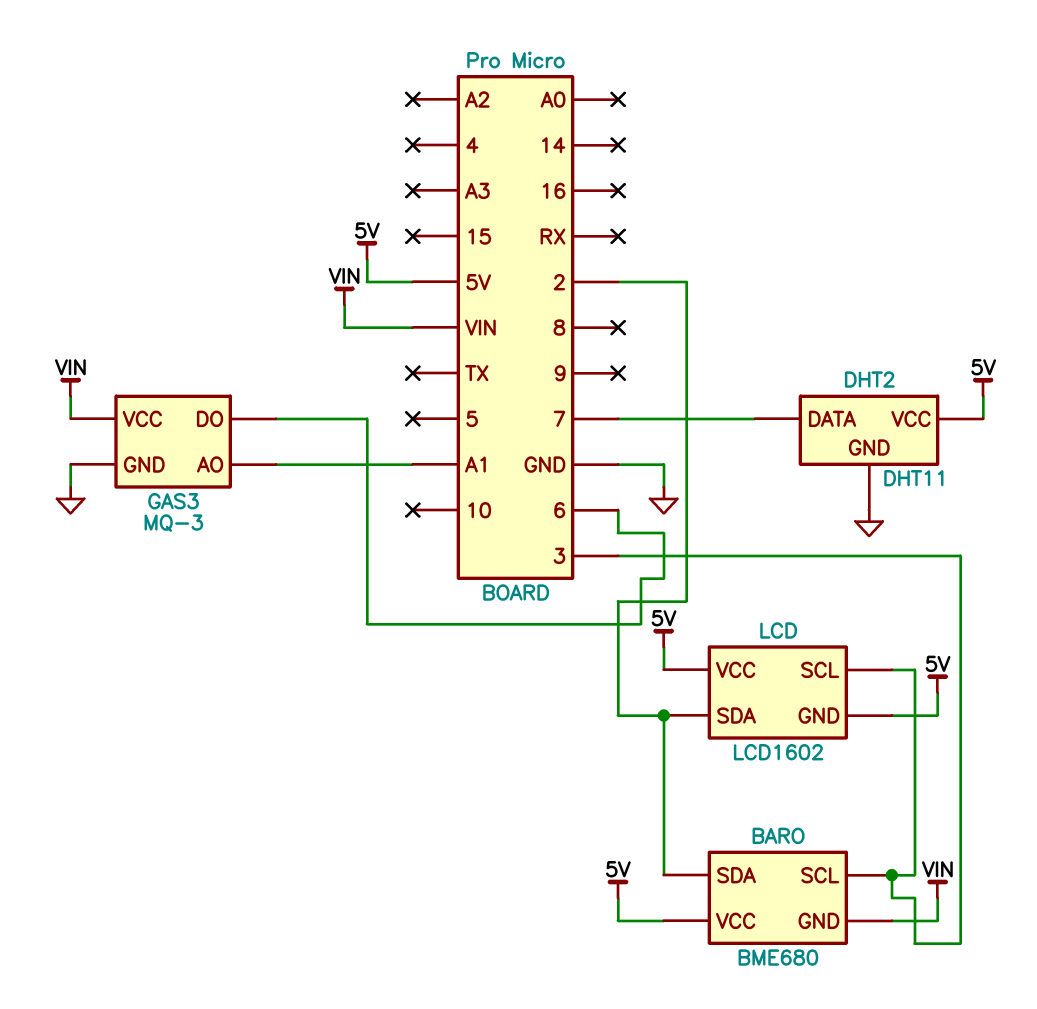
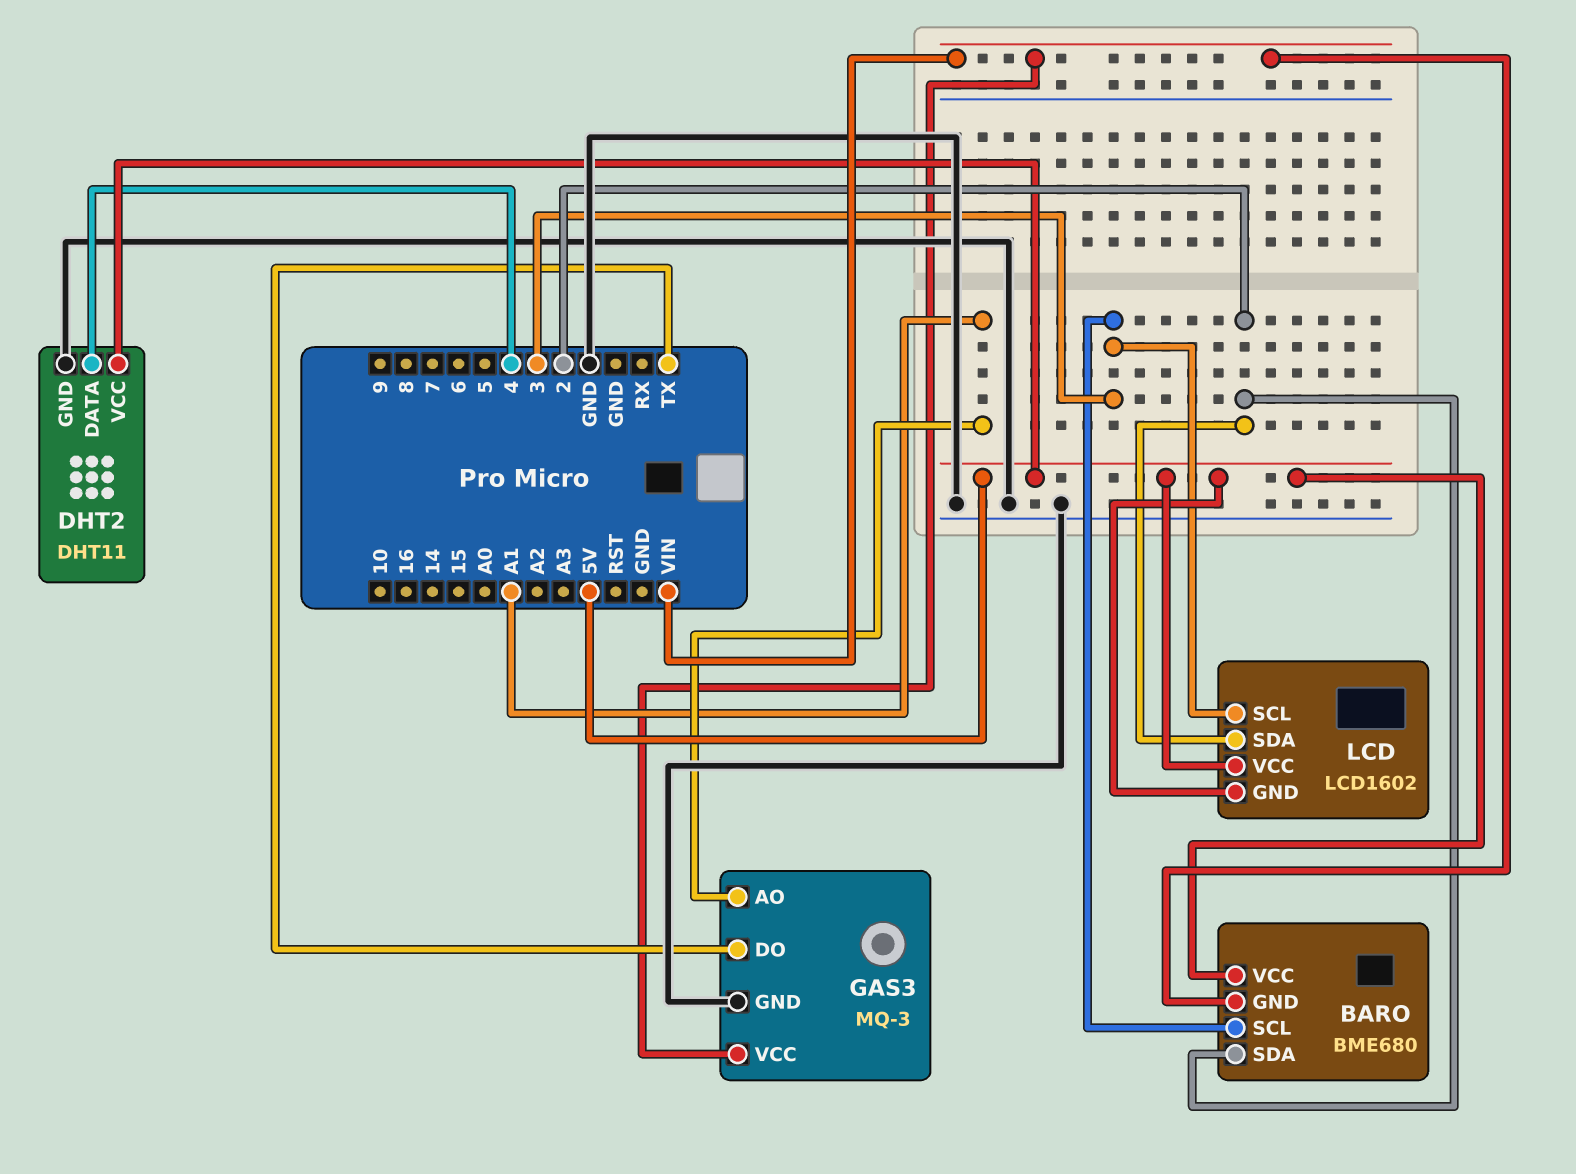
DHT2 pin DATA: 7 -> 4
GAS3 pin DO: 6 -> TX

